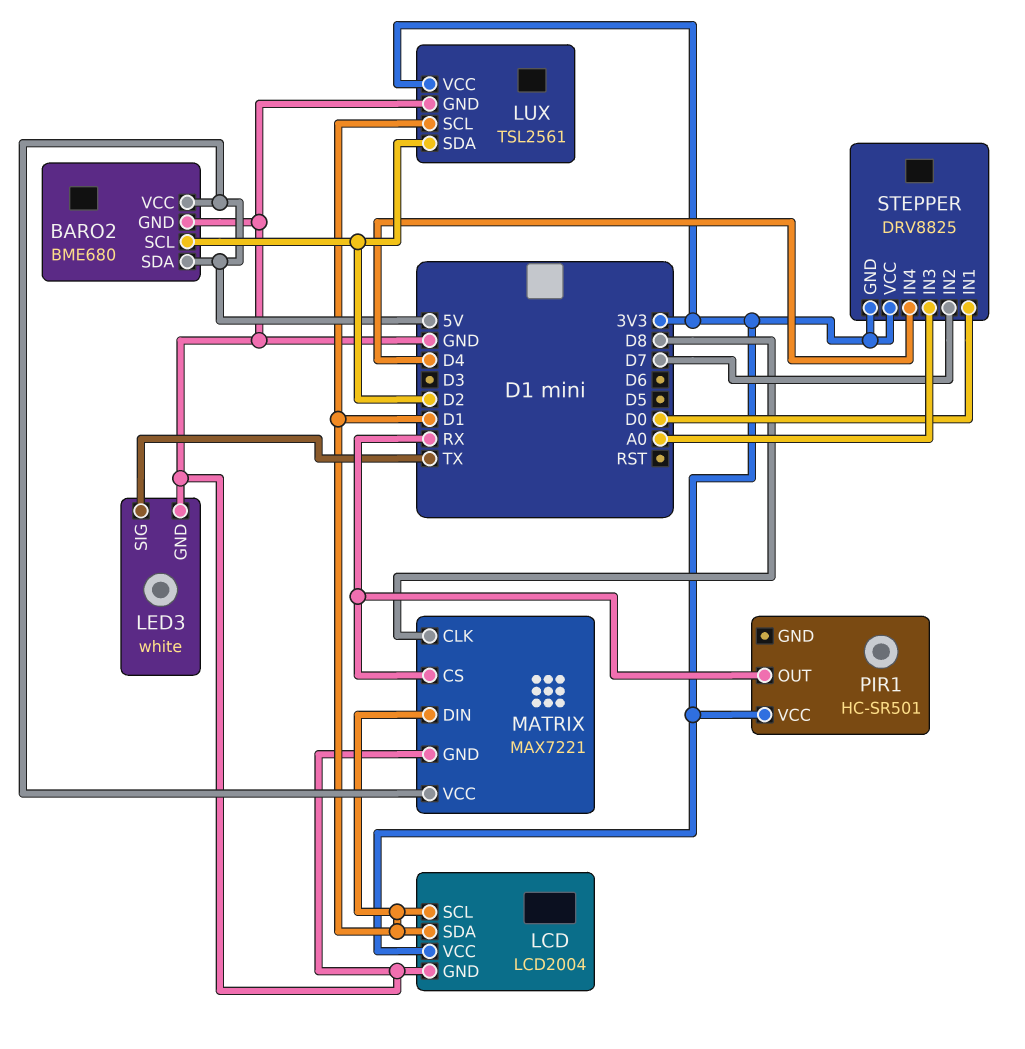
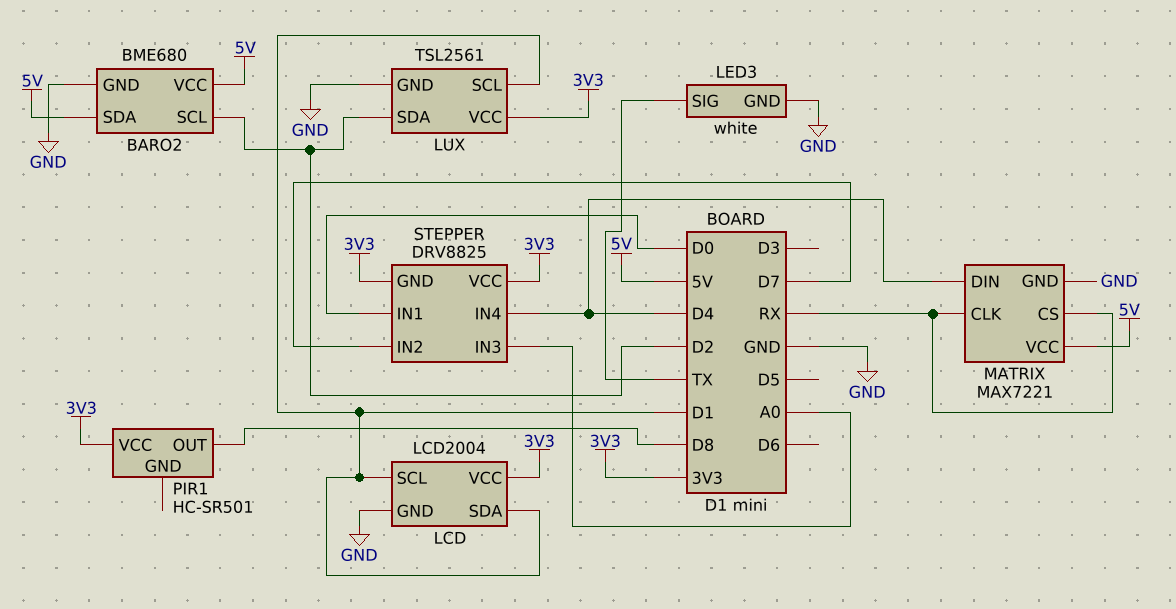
MATRIX pin CLK: D8 -> RX
MATRIX pin DIN: D1 -> D4
PIR1 pin OUT: RX -> D8

